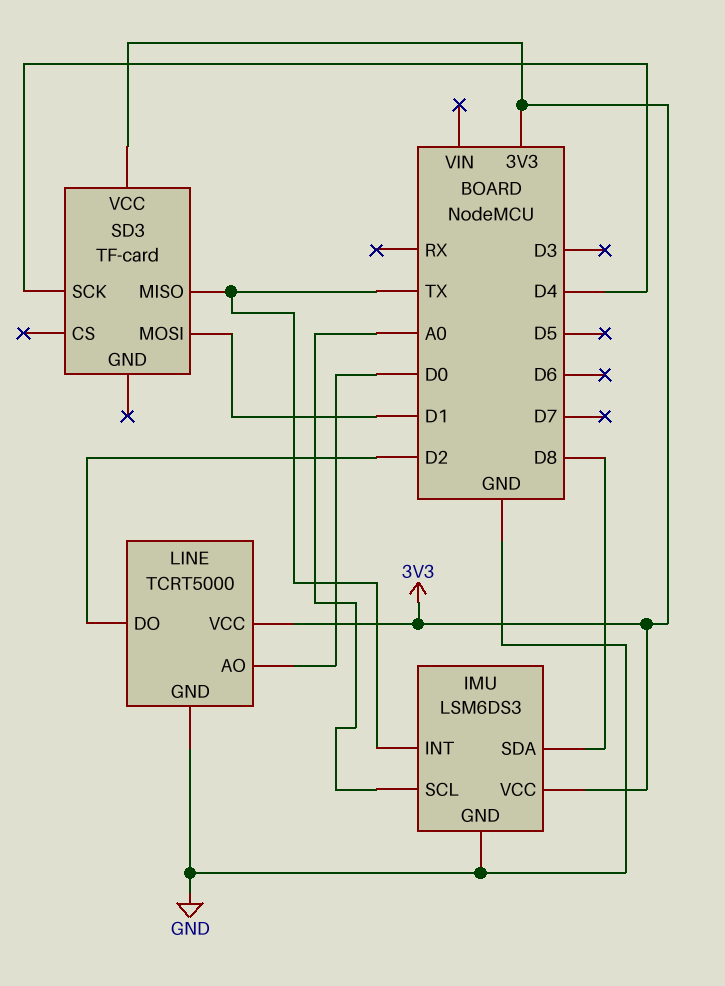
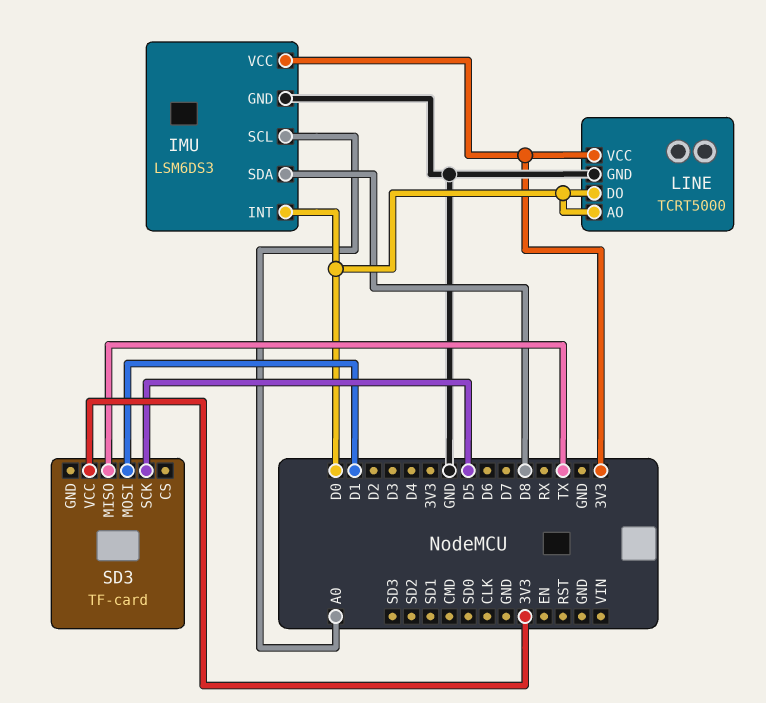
IMU pin INT: TX -> D0
LINE pin DO: D2 -> D0
SD3 pin SCK: D4 -> D5

